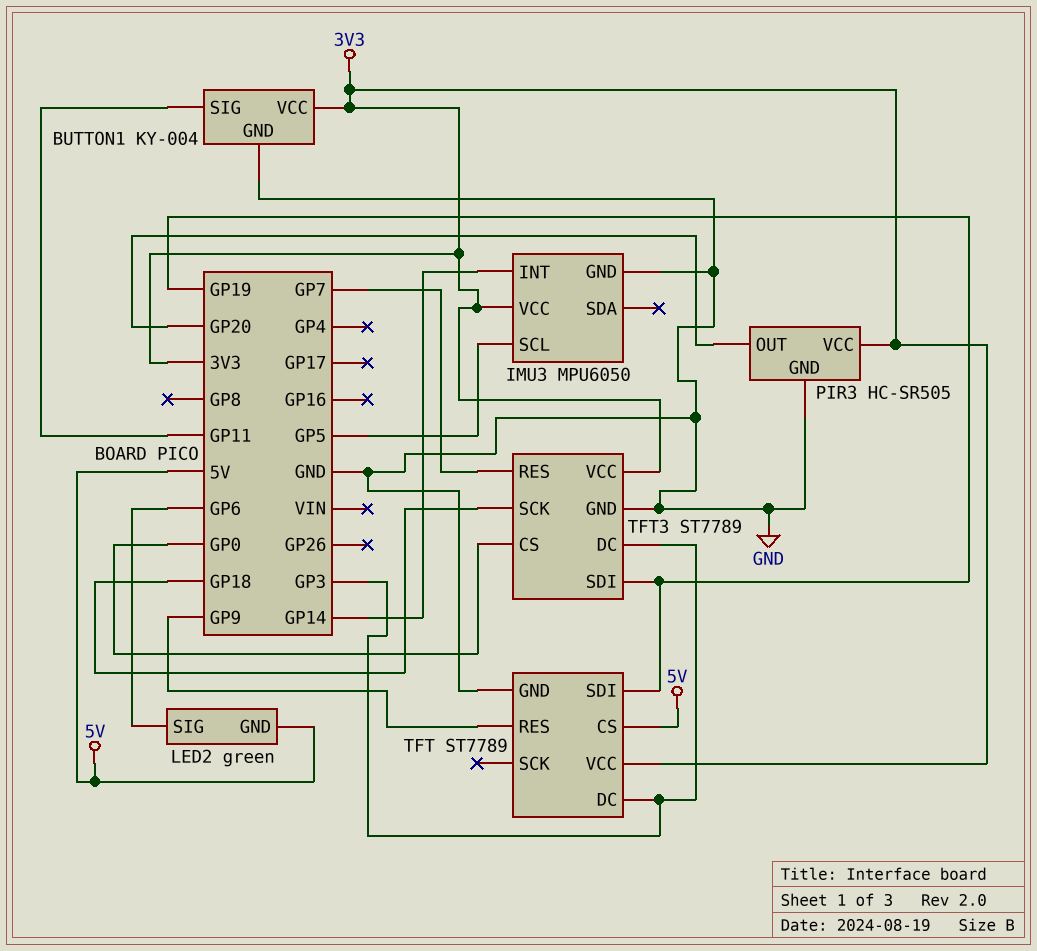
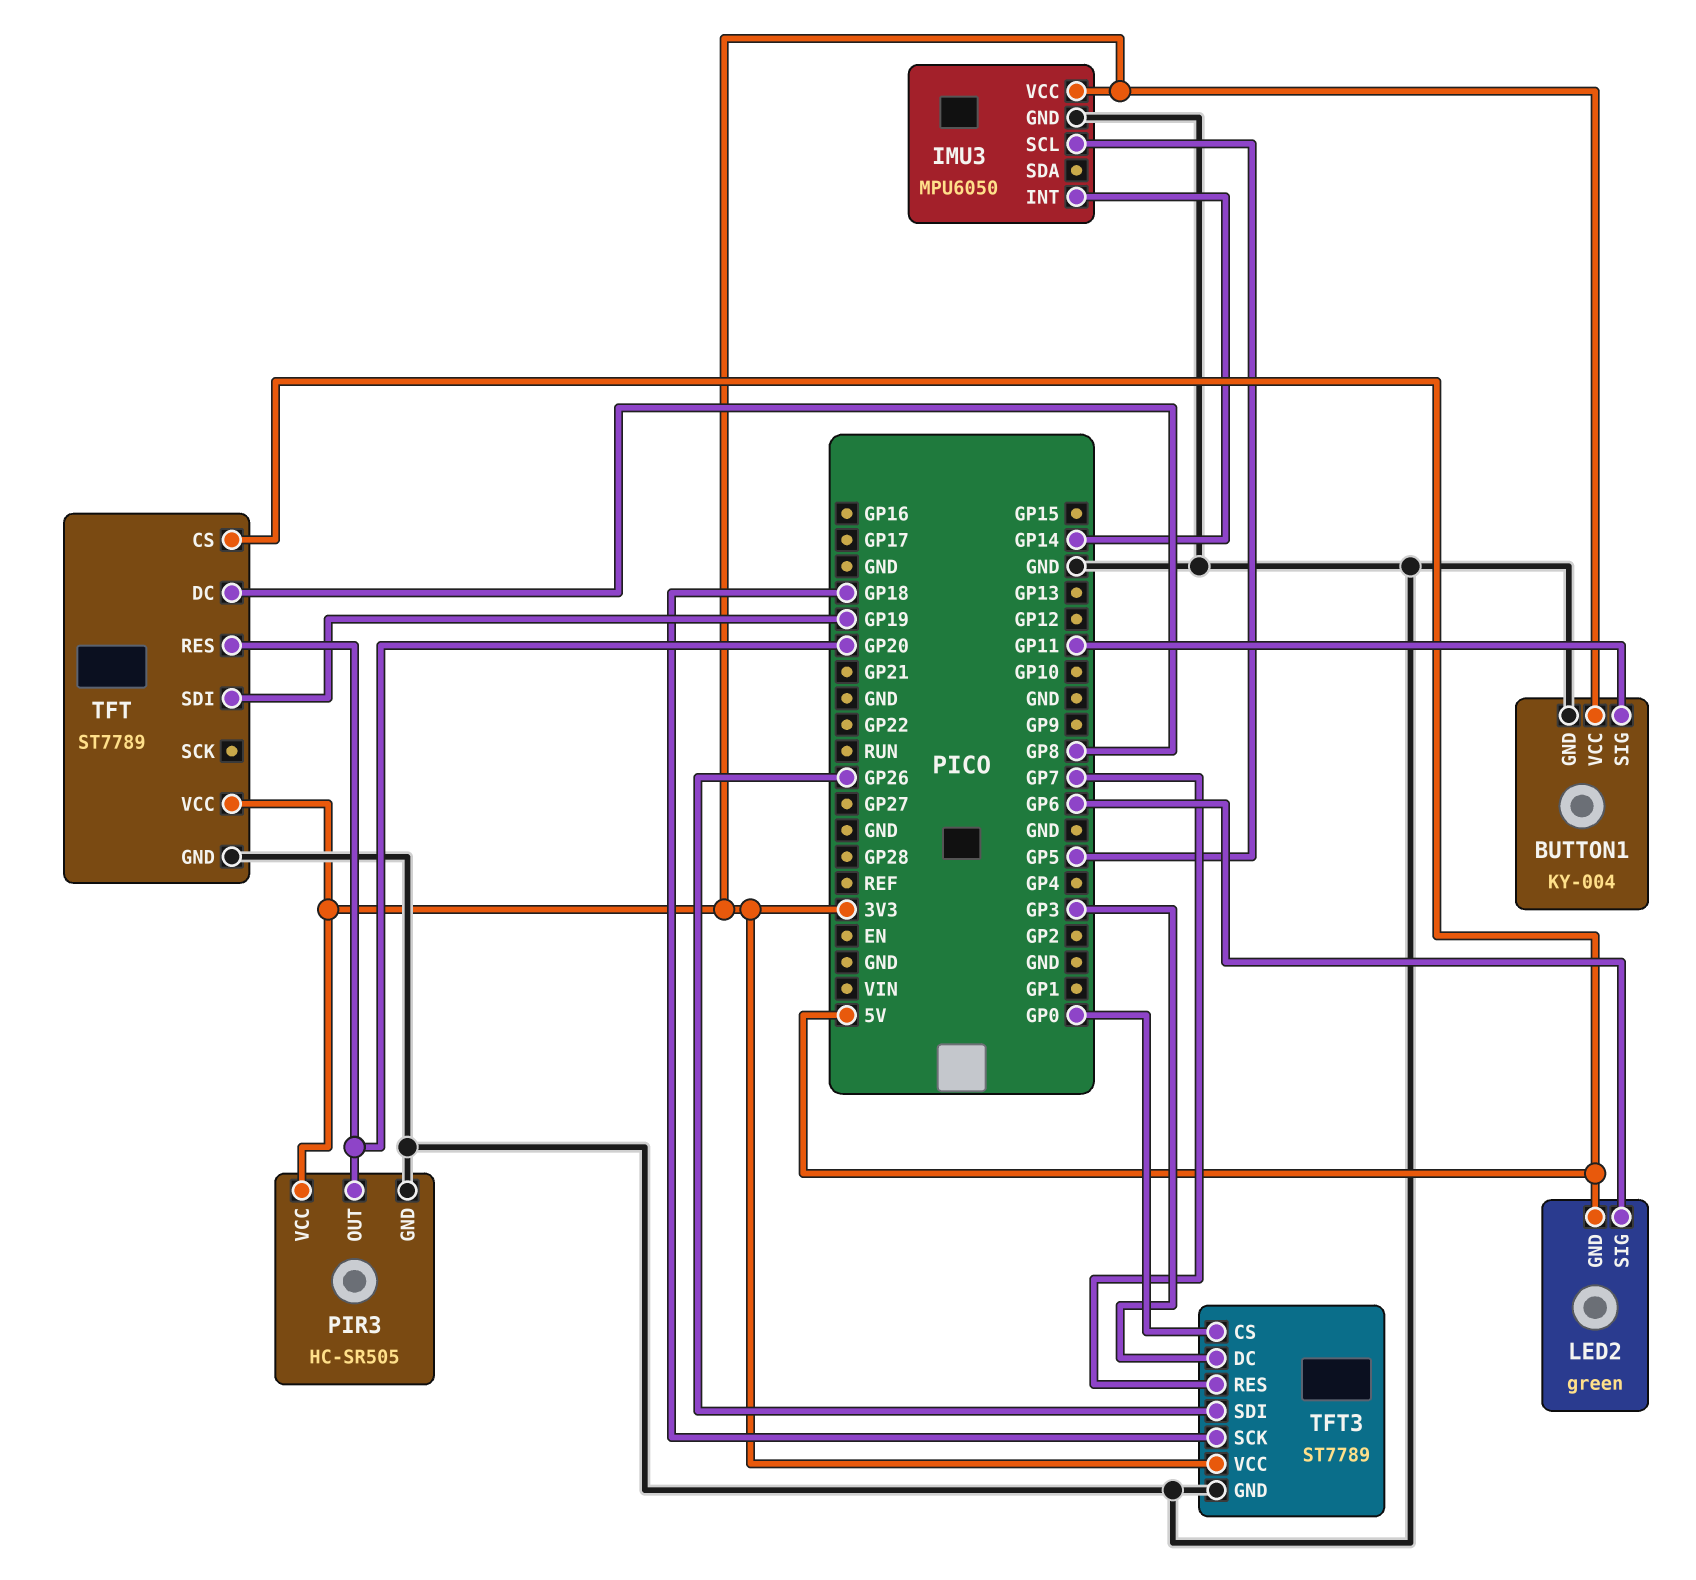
TFT pin DC: GP3 -> GP8
TFT pin RES: GP9 -> GP20
TFT3 pin SDI: GP19 -> GP26

